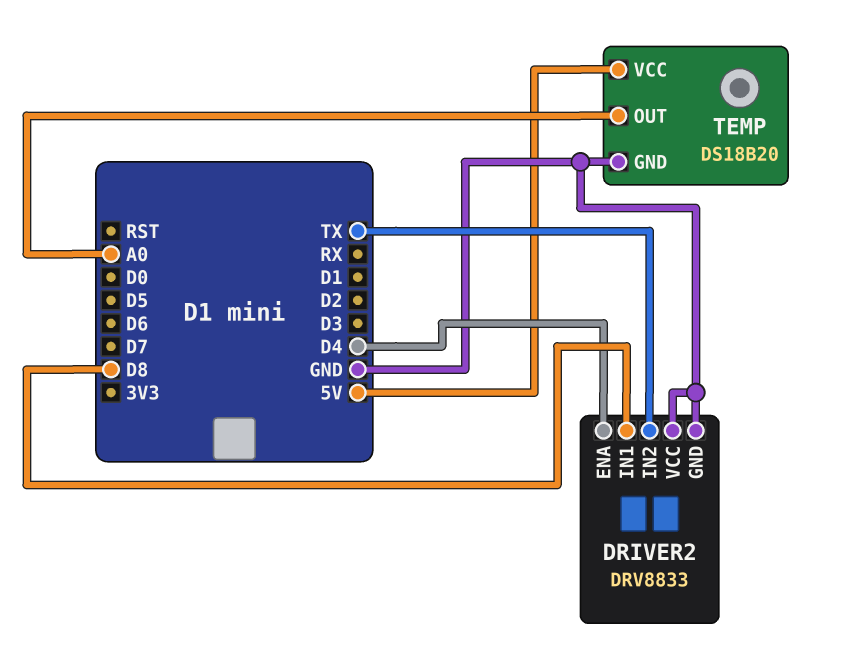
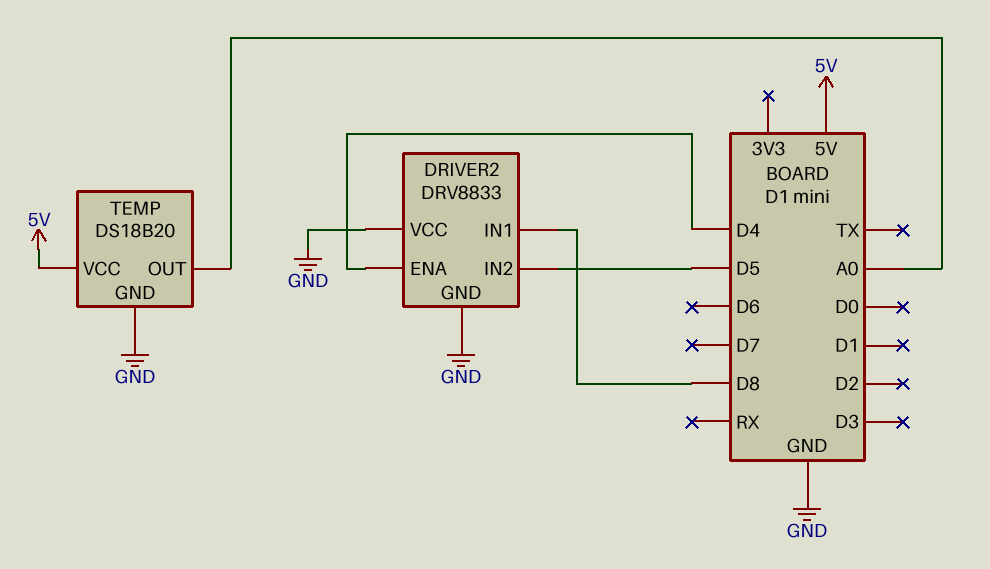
DRIVER2 pin IN2: TX -> D5

